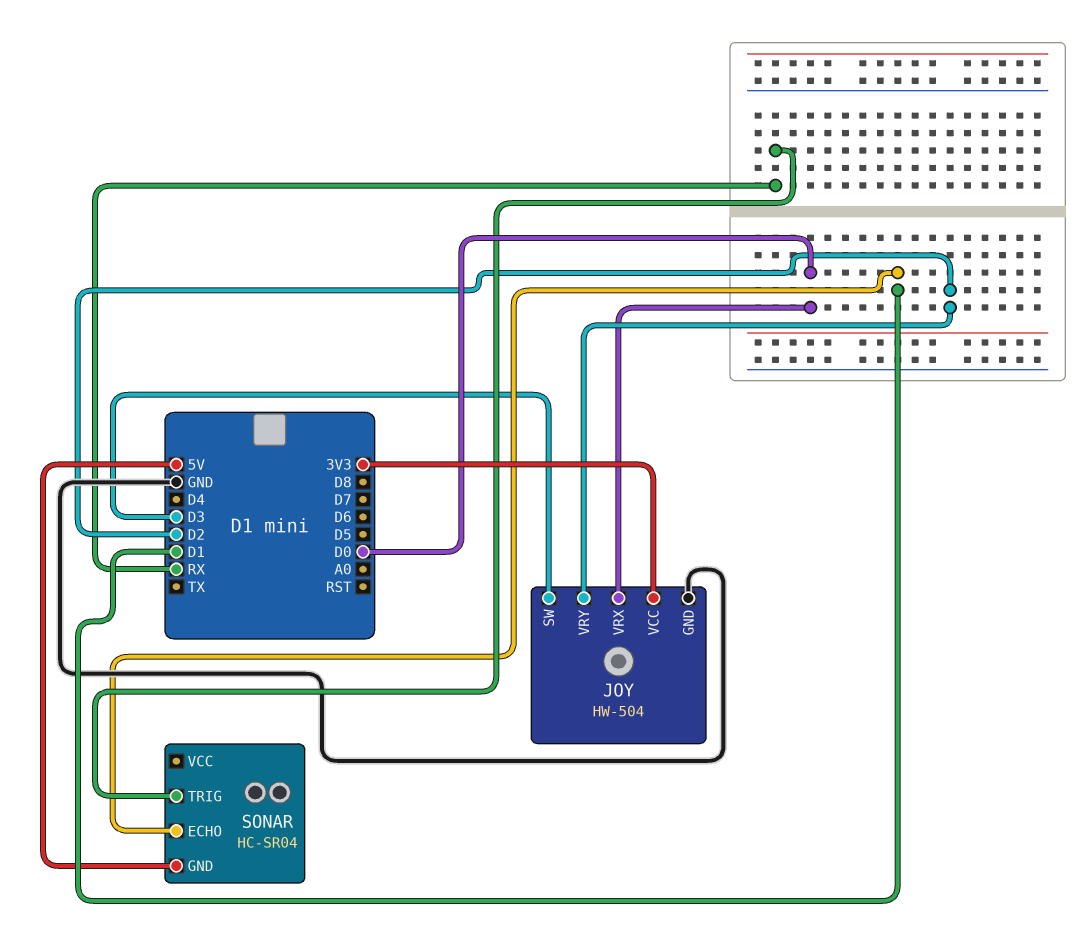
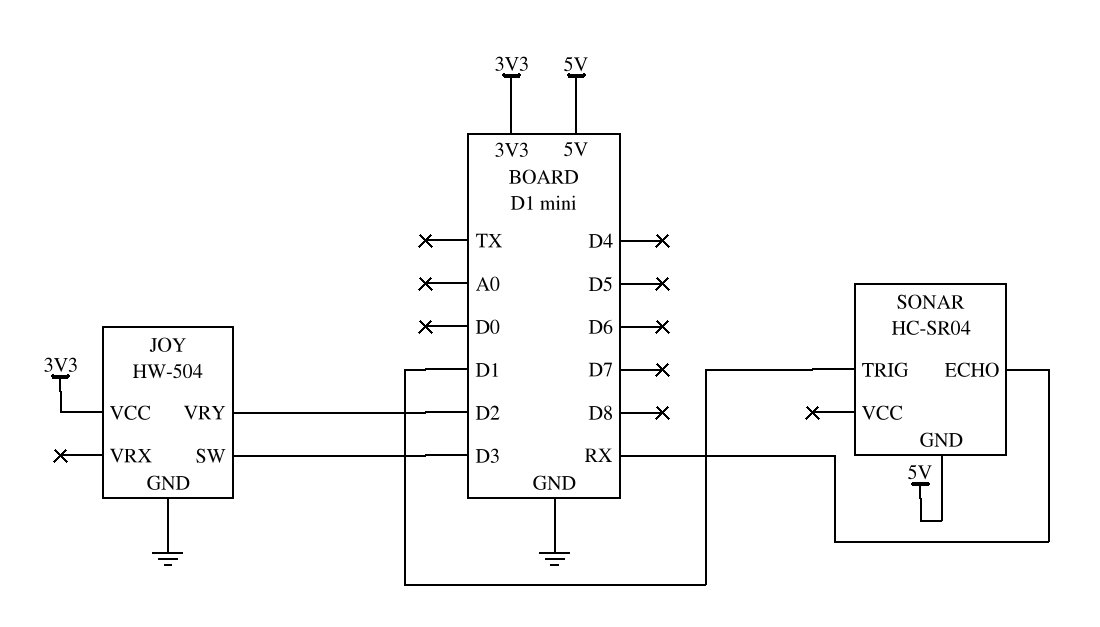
JOY pin VRX: D0 -> none
SONAR pin ECHO: D1 -> RX
SONAR pin TRIG: RX -> D1

